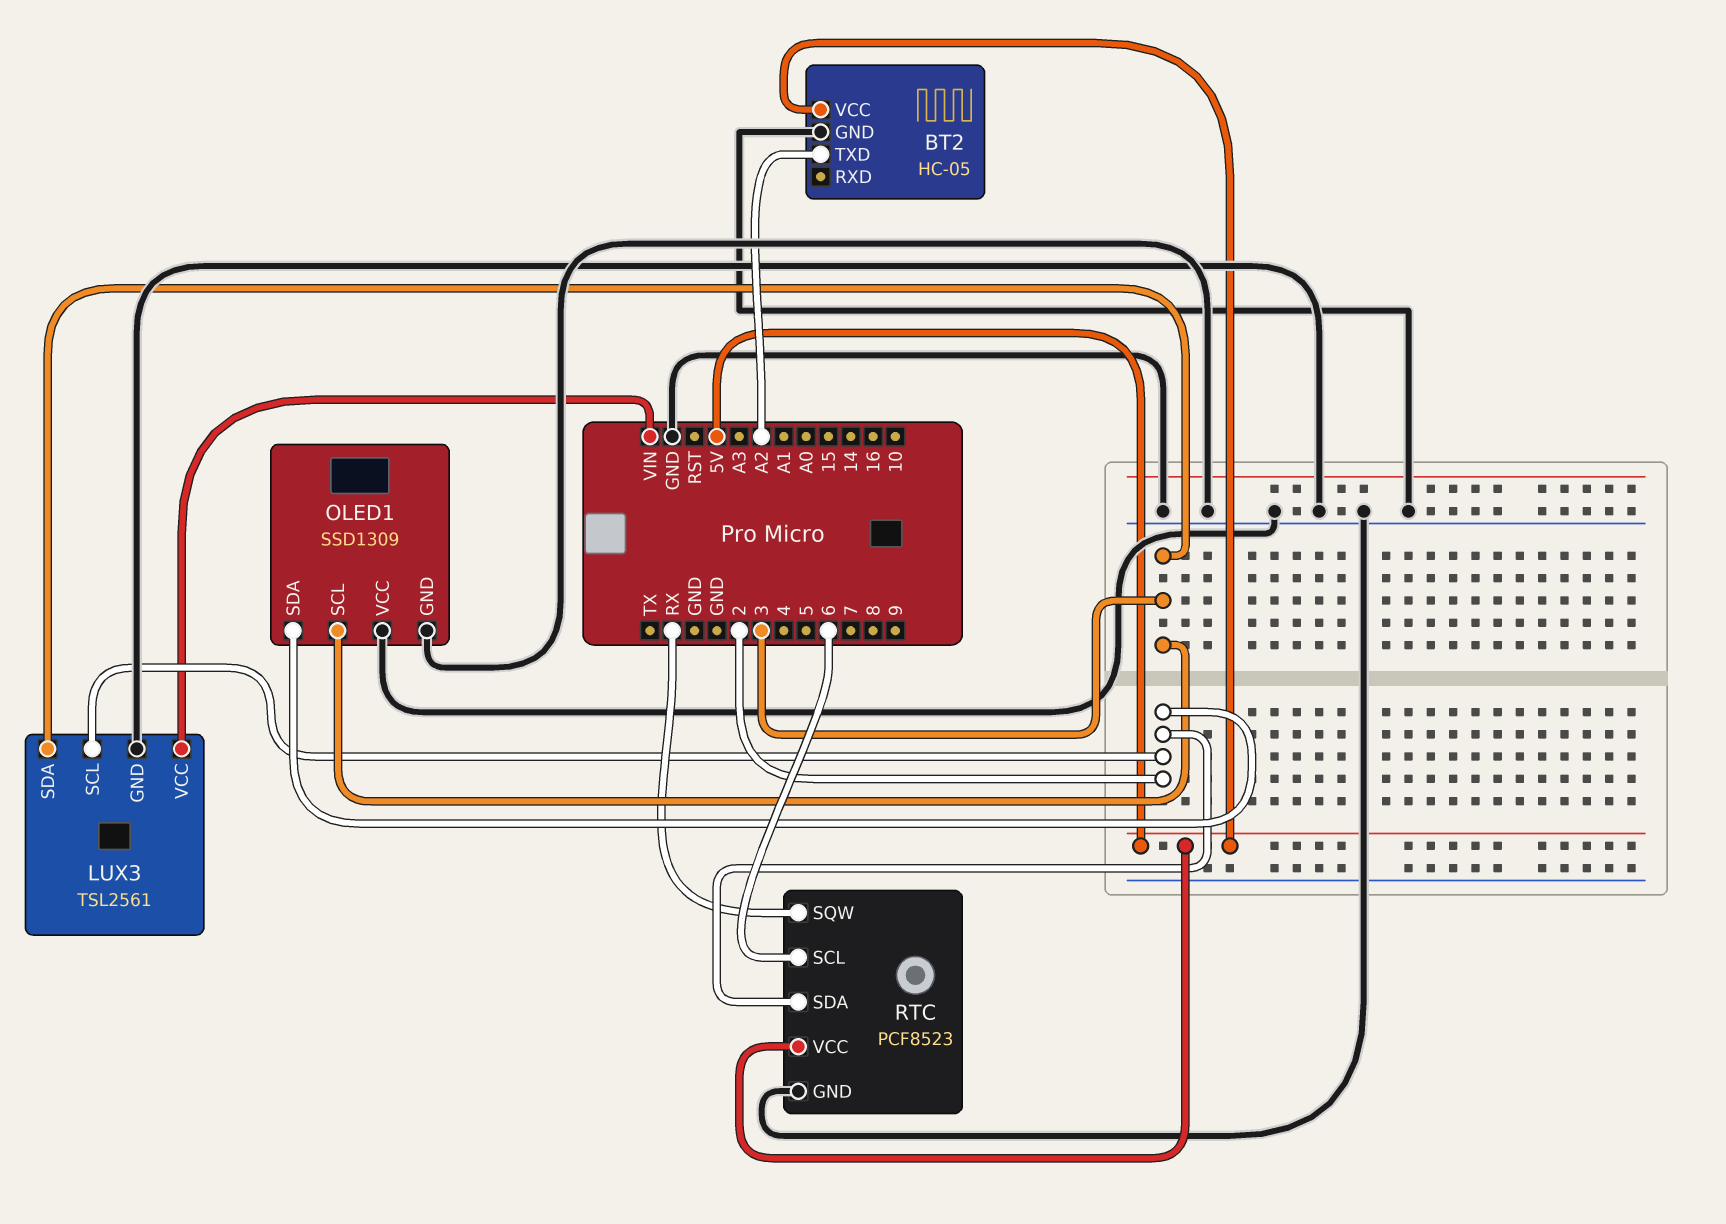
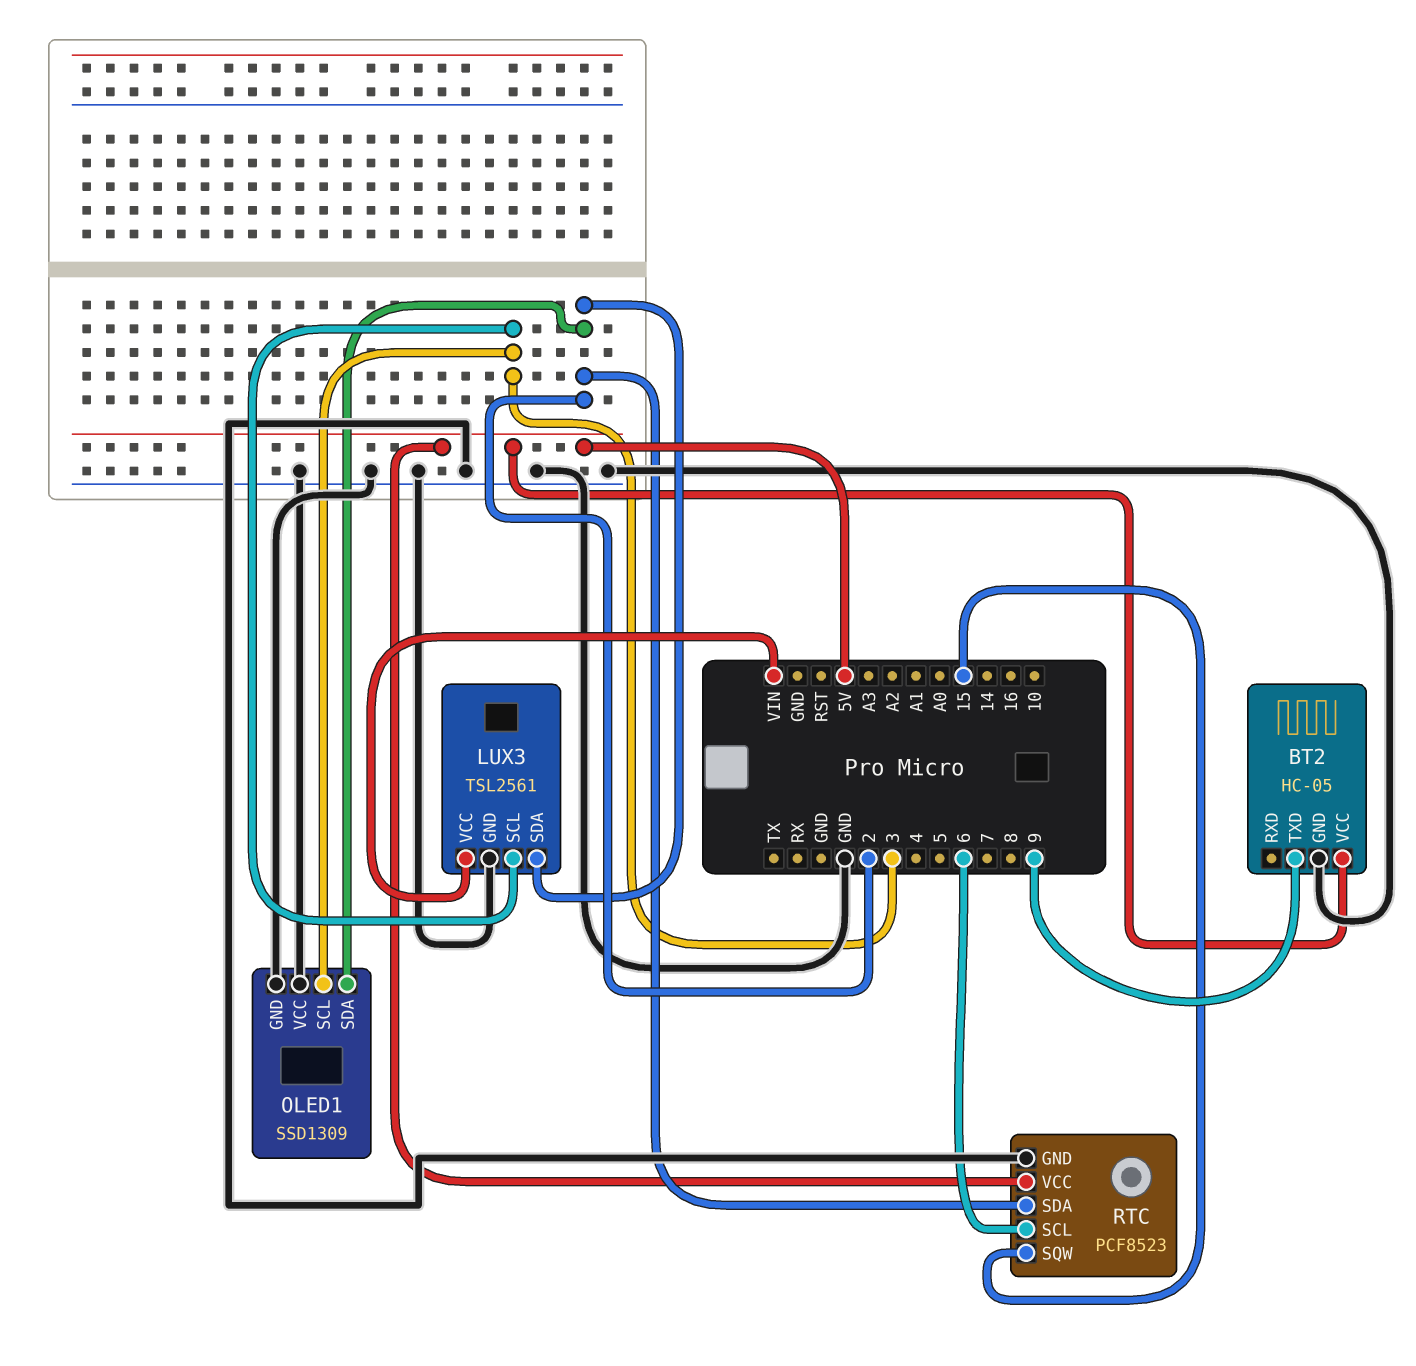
BT2 pin TXD: A2 -> 9
LUX3 pin SCL: 2 -> 3
LUX3 pin SDA: 3 -> 2
RTC pin SQW: RX -> 15

